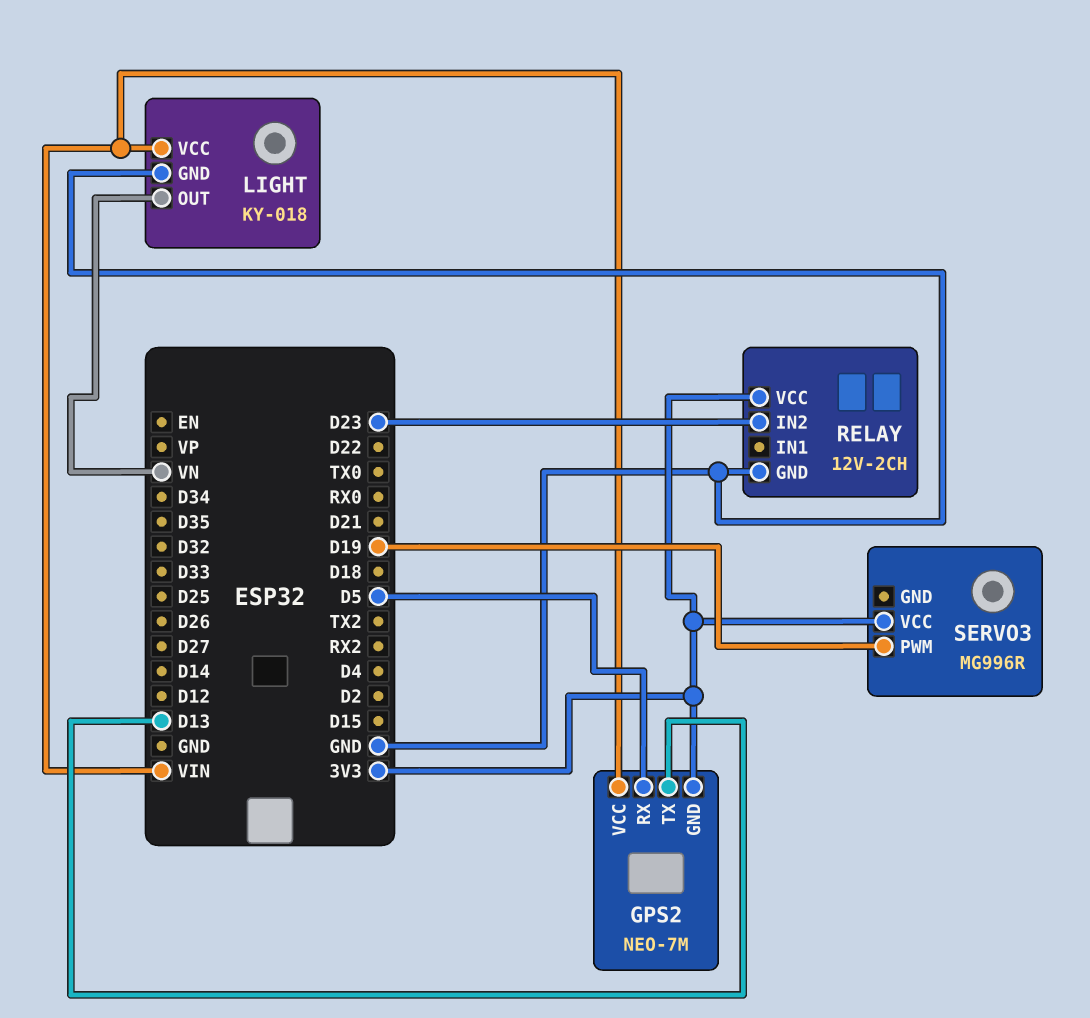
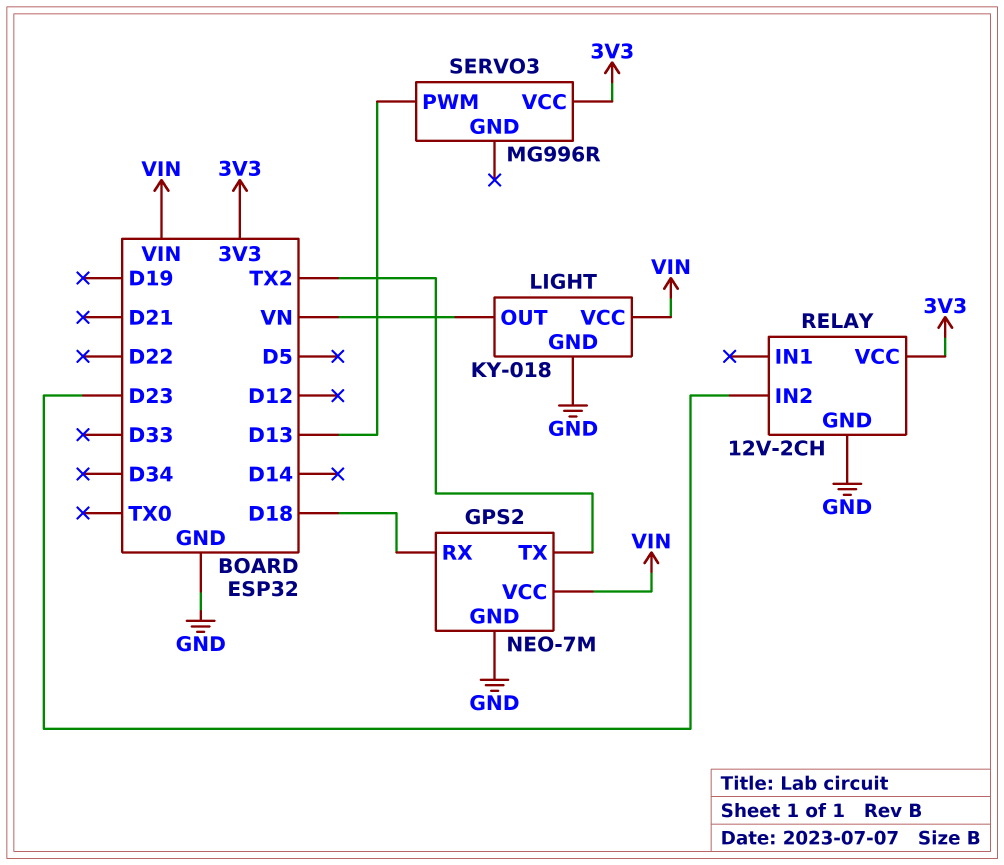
GPS2 pin GND: 3V3 -> GND
GPS2 pin RX: D5 -> D18
GPS2 pin TX: D13 -> TX2
SERVO3 pin PWM: D19 -> D13

